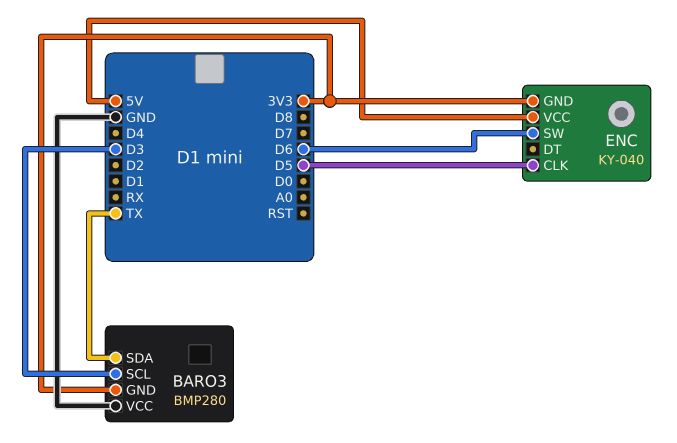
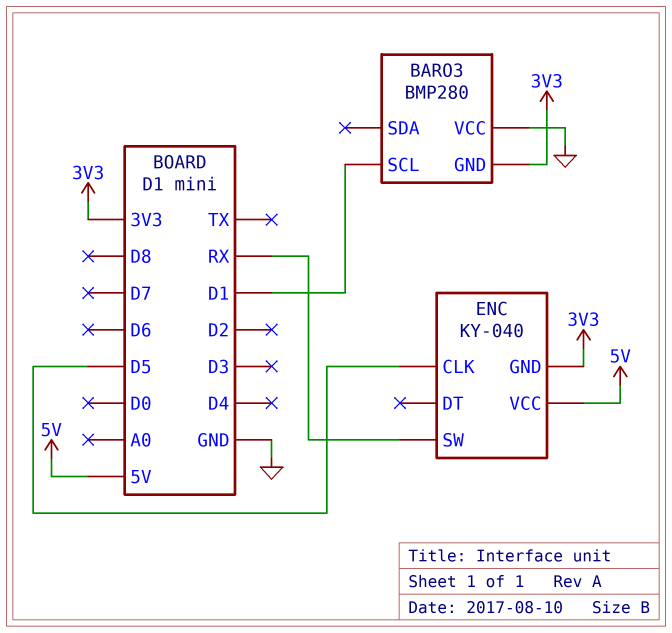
BARO3 pin SCL: D3 -> D1
BARO3 pin SDA: TX -> none
ENC pin SW: D6 -> RX

